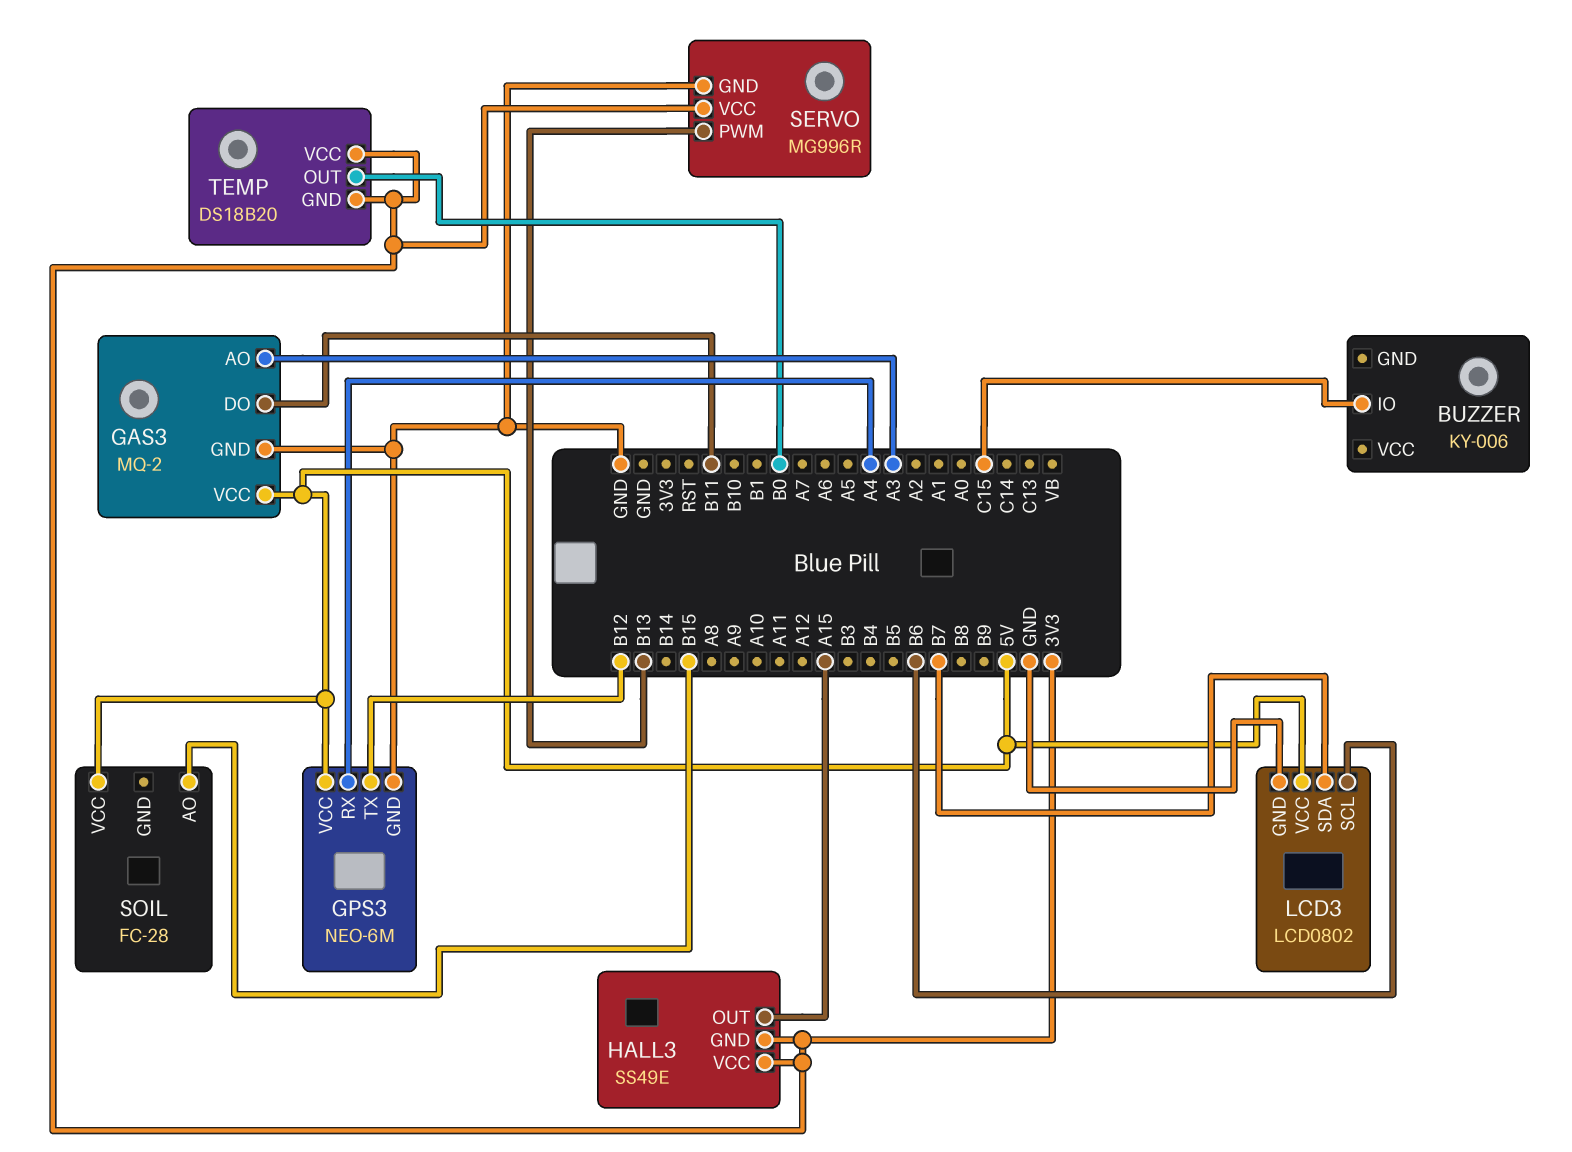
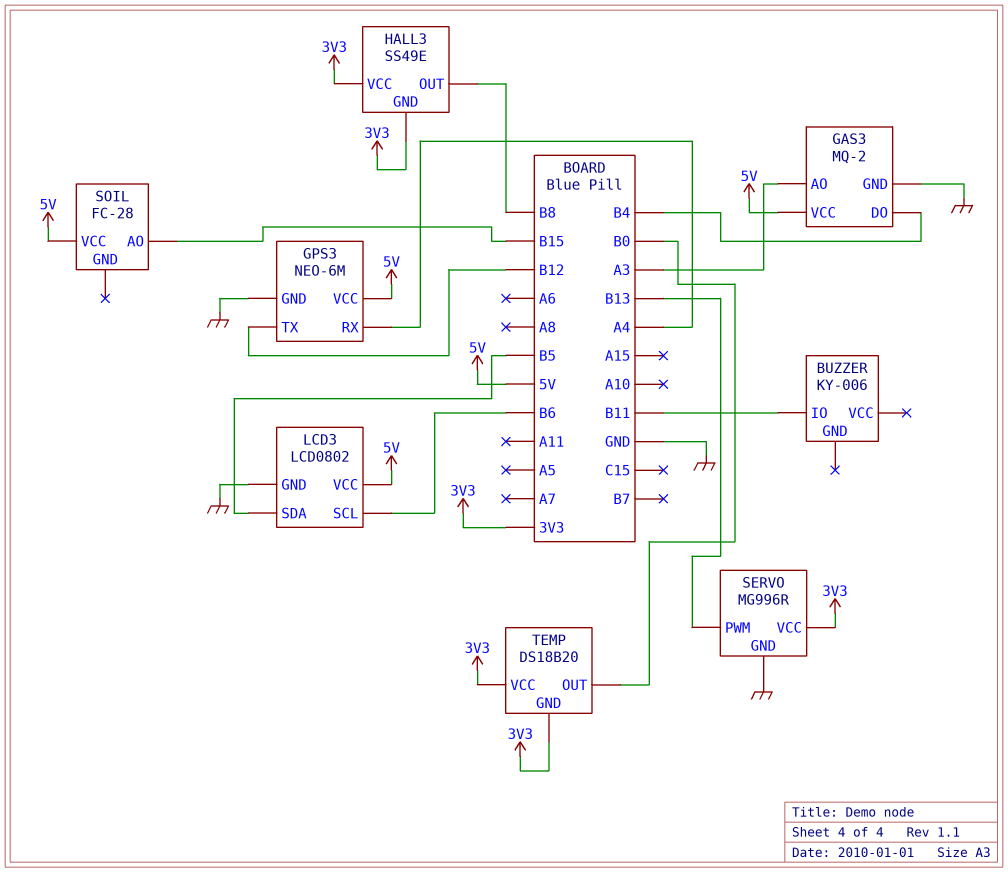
BUZZER pin IO: C15 -> B11
GAS3 pin DO: B11 -> B4
HALL3 pin OUT: A15 -> B8
LCD3 pin SDA: B7 -> B5

